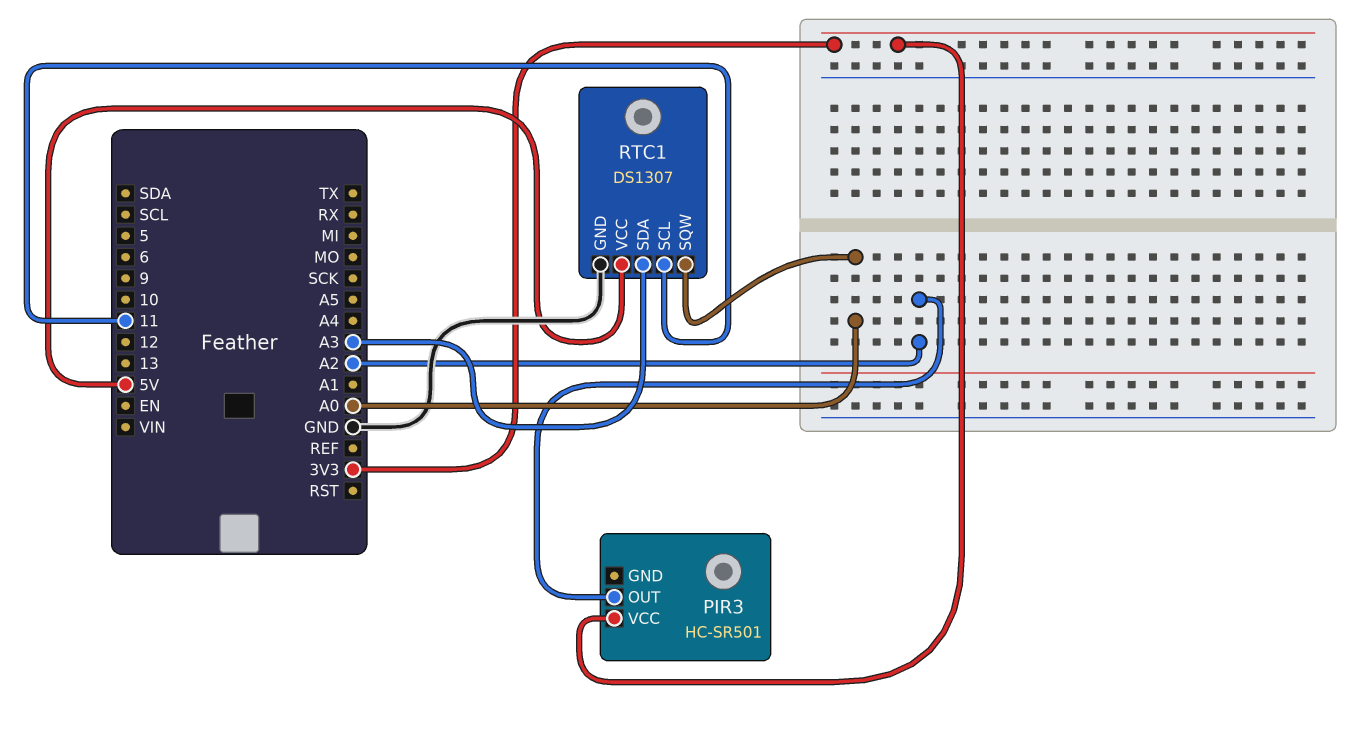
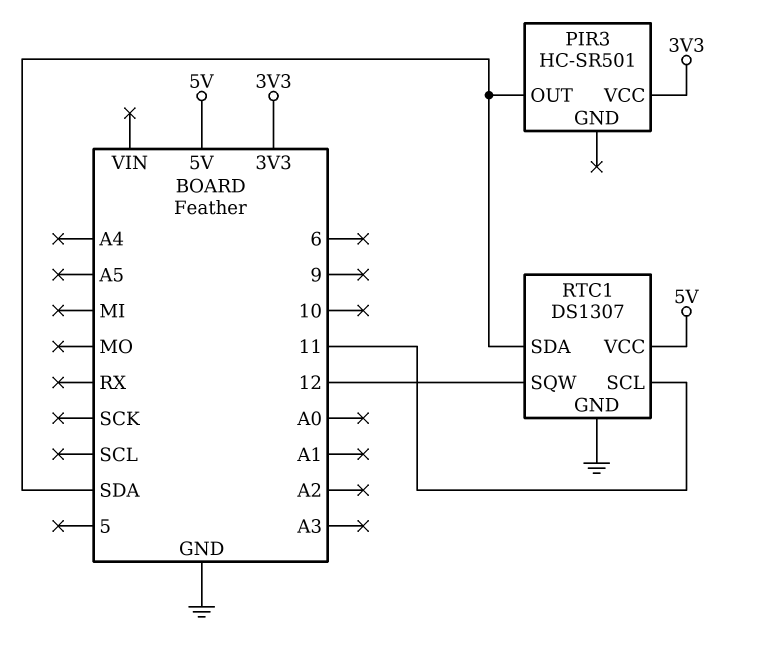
PIR3 pin OUT: A2 -> SDA
RTC1 pin SDA: A3 -> SDA
RTC1 pin SQW: A0 -> 12

